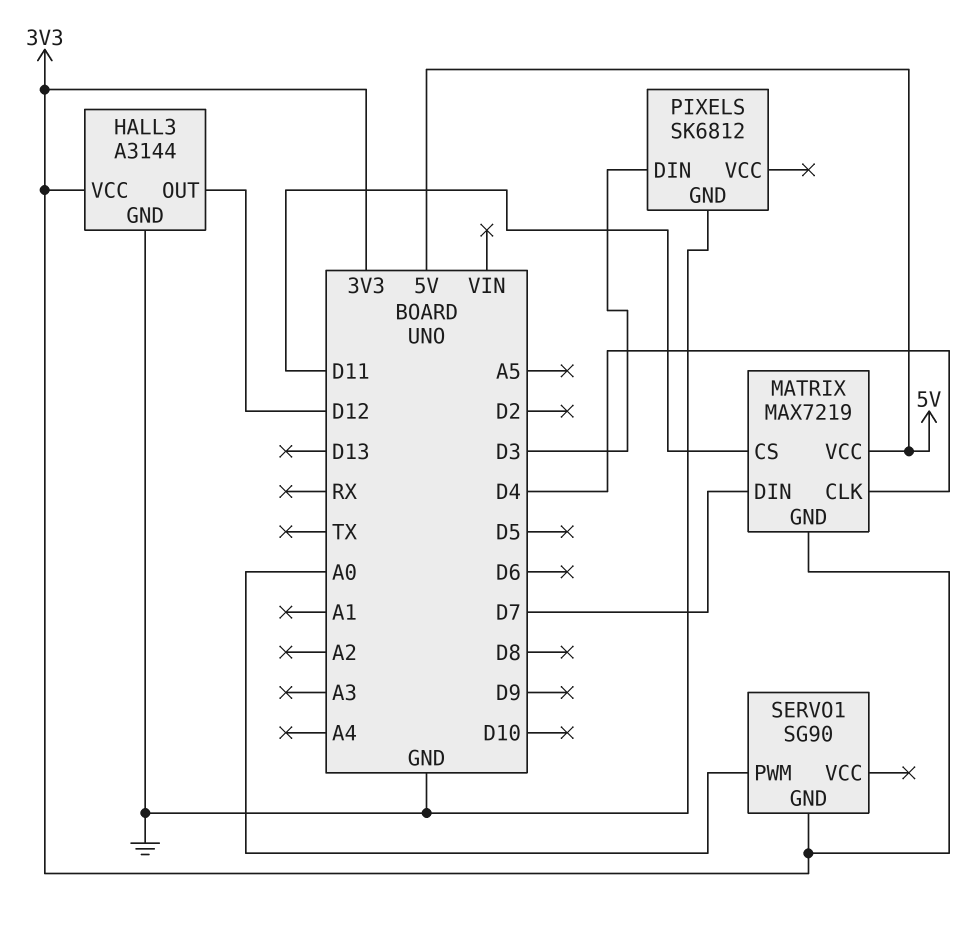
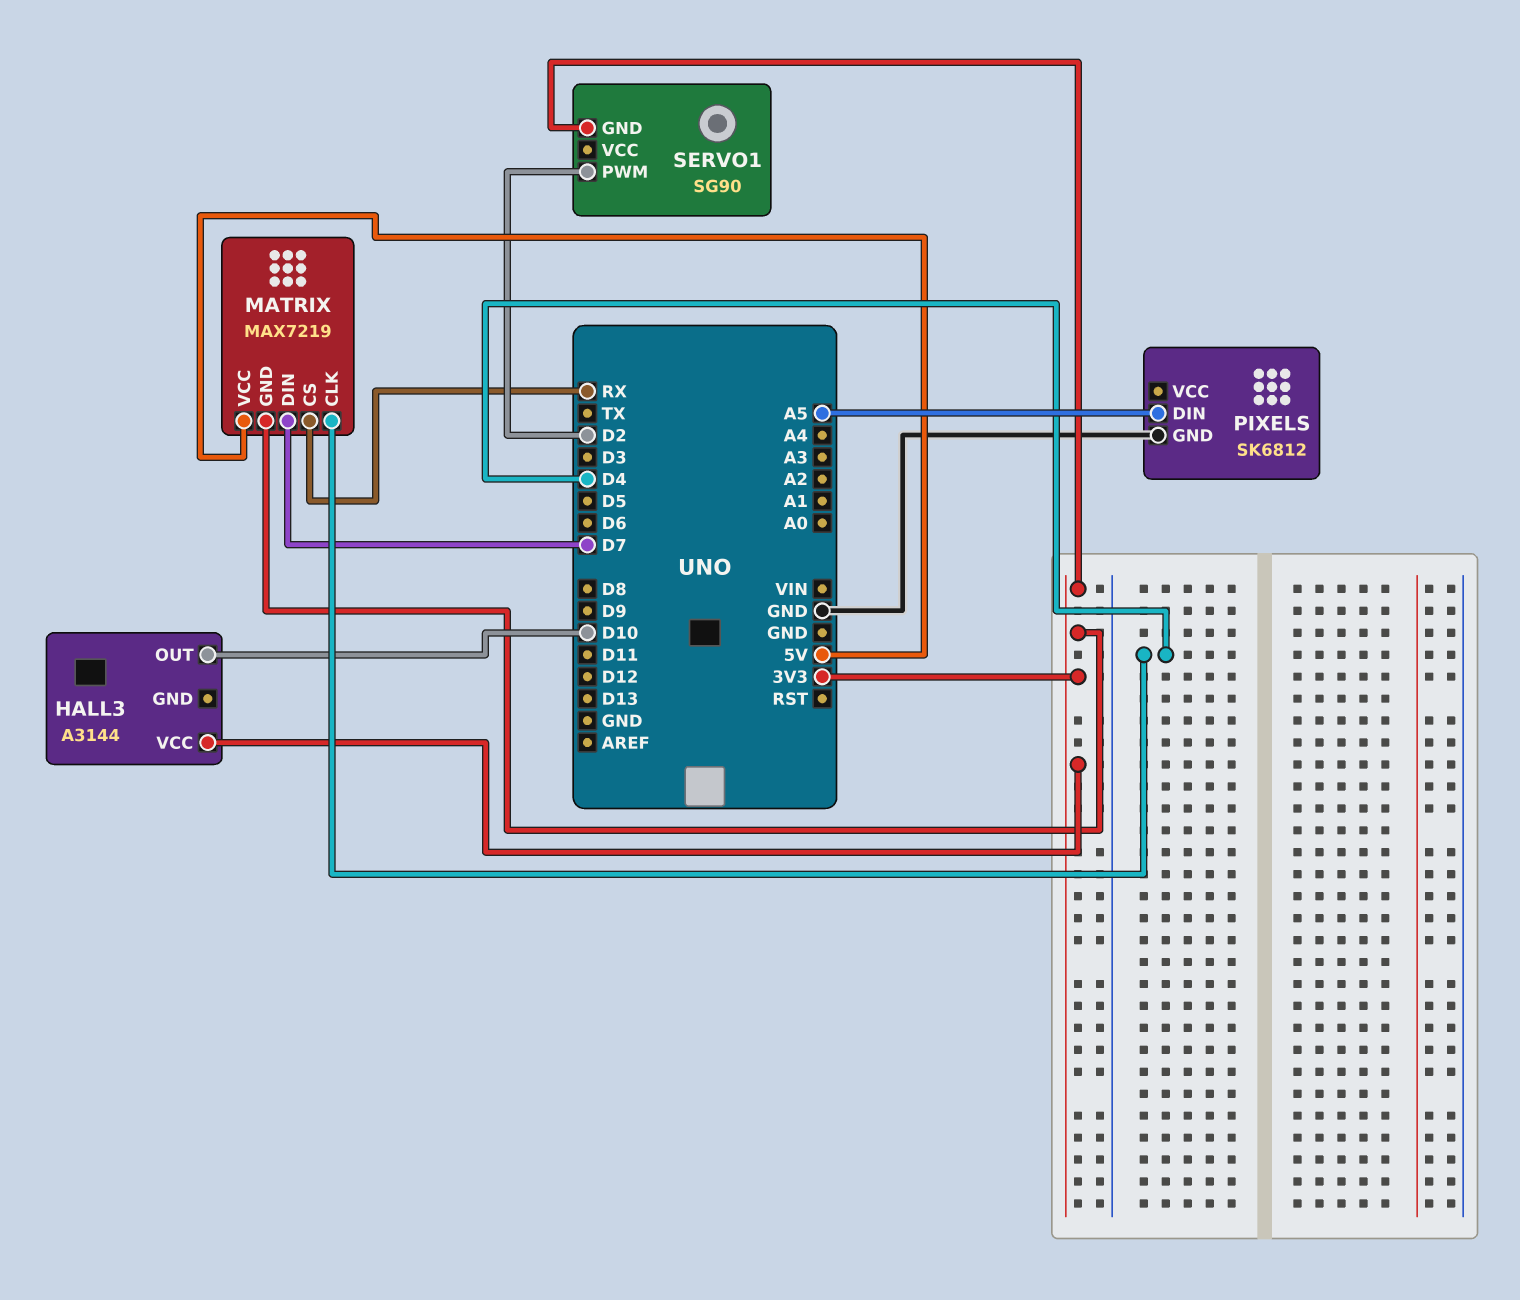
HALL3 pin GND: GND -> none
HALL3 pin OUT: D12 -> D10
MATRIX pin CS: D11 -> RX
PIXELS pin DIN: D3 -> A5
SERVO1 pin PWM: A0 -> D2

